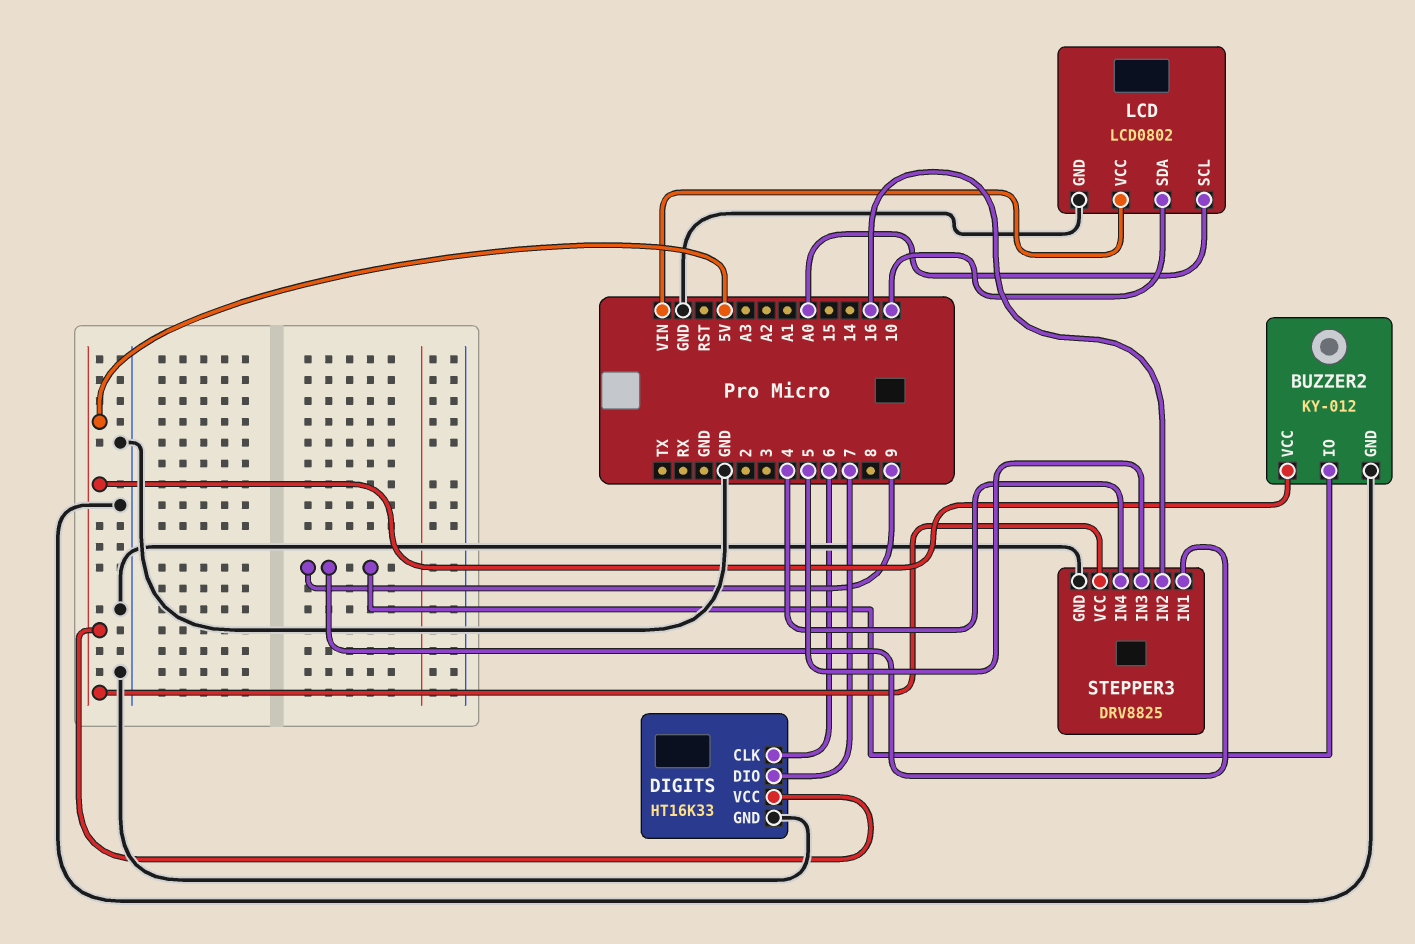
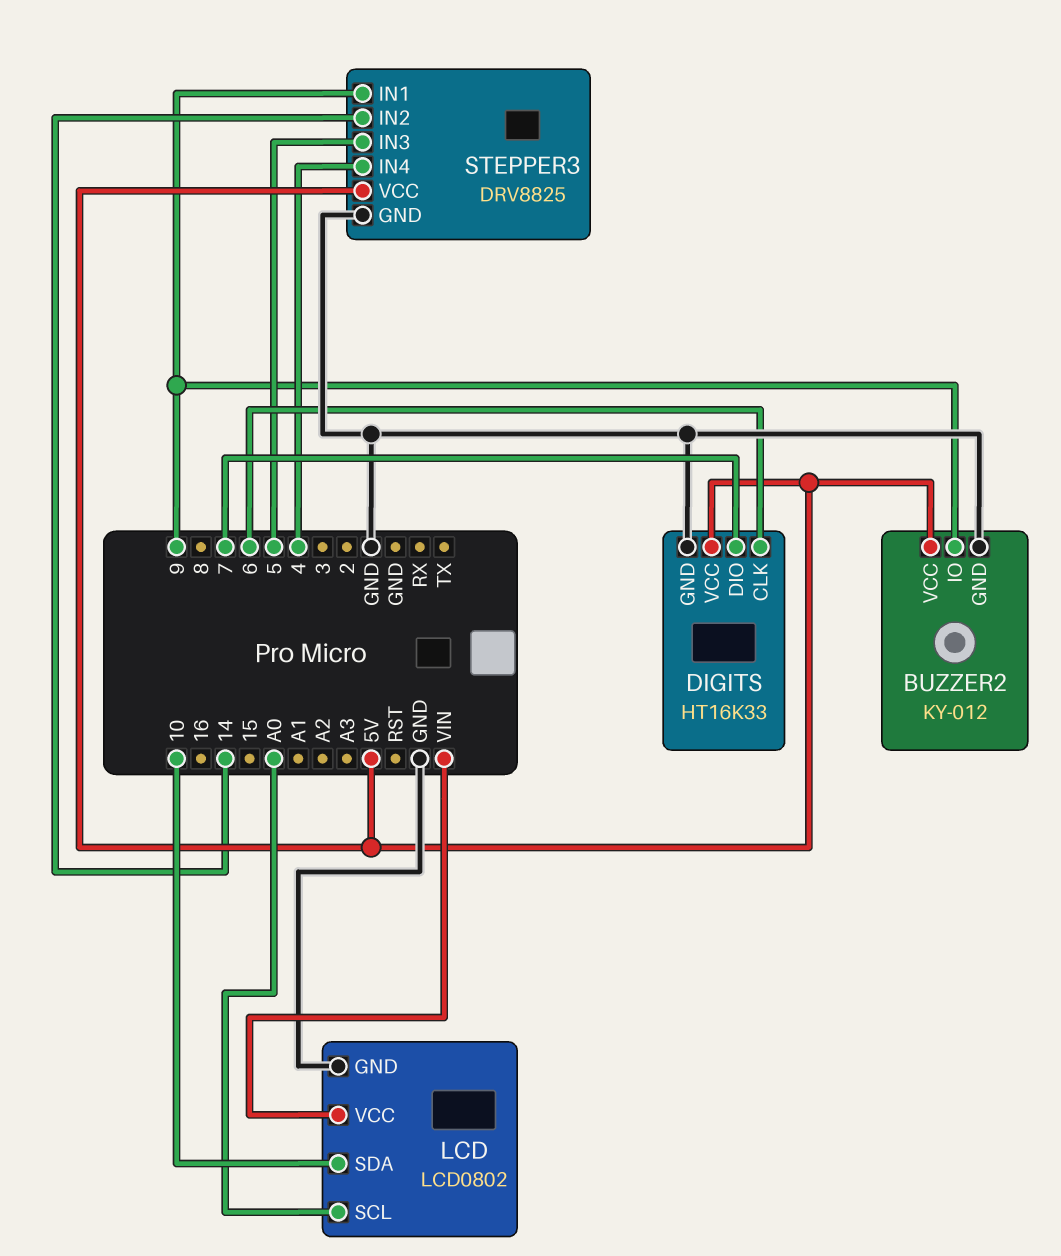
STEPPER3 pin IN2: 16 -> 14

